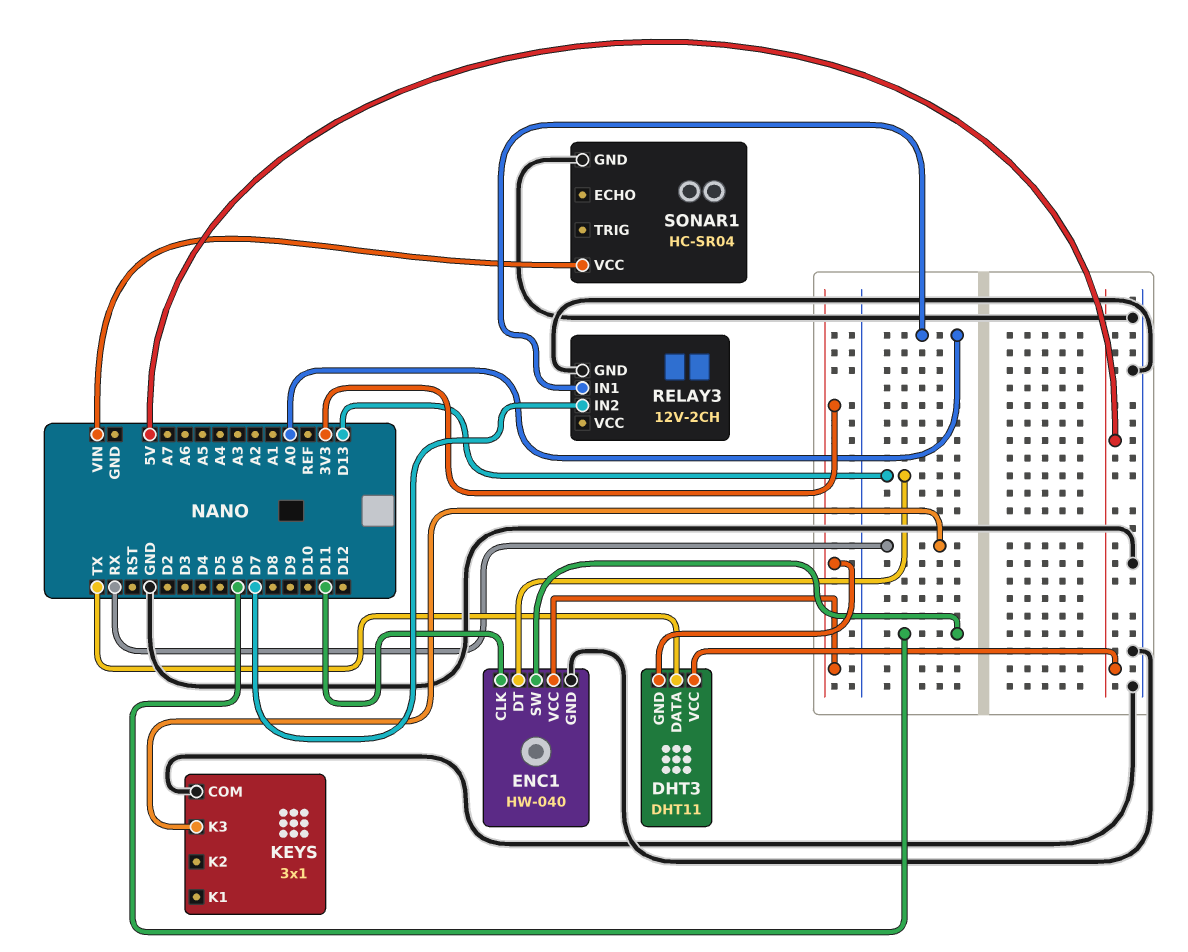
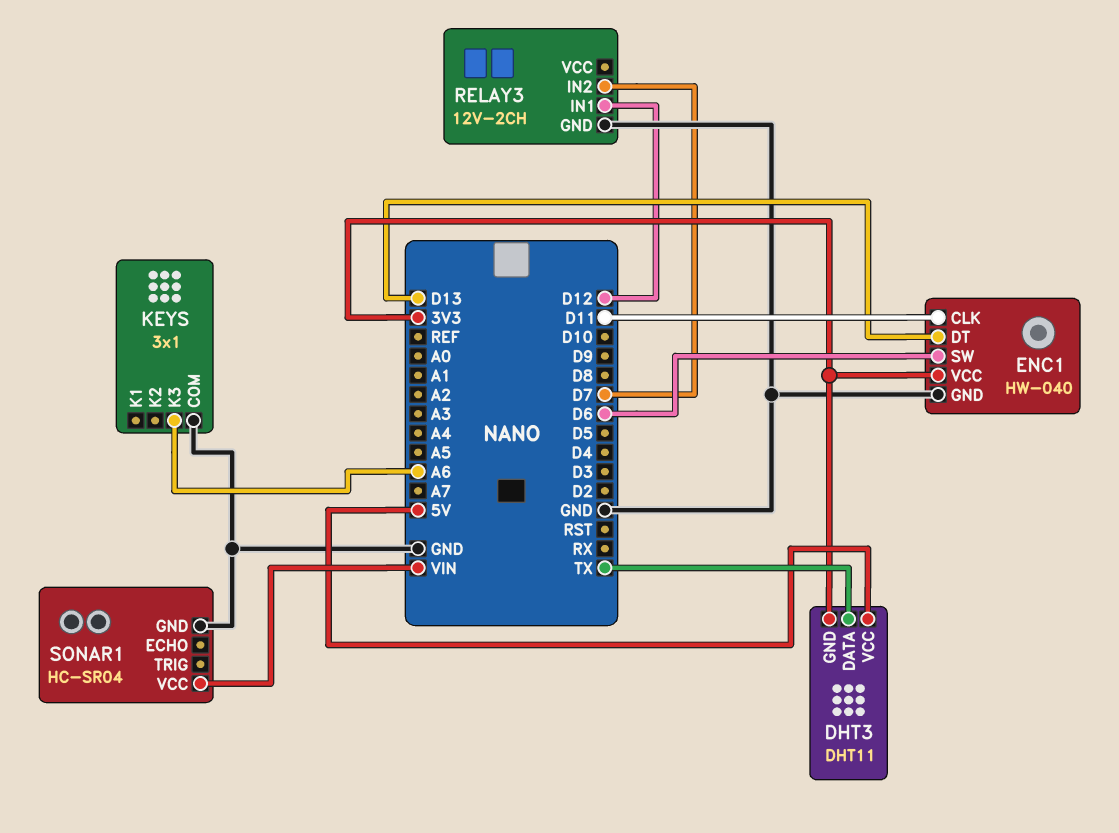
KEYS pin K3: RX -> A6
RELAY3 pin IN1: A0 -> D12

